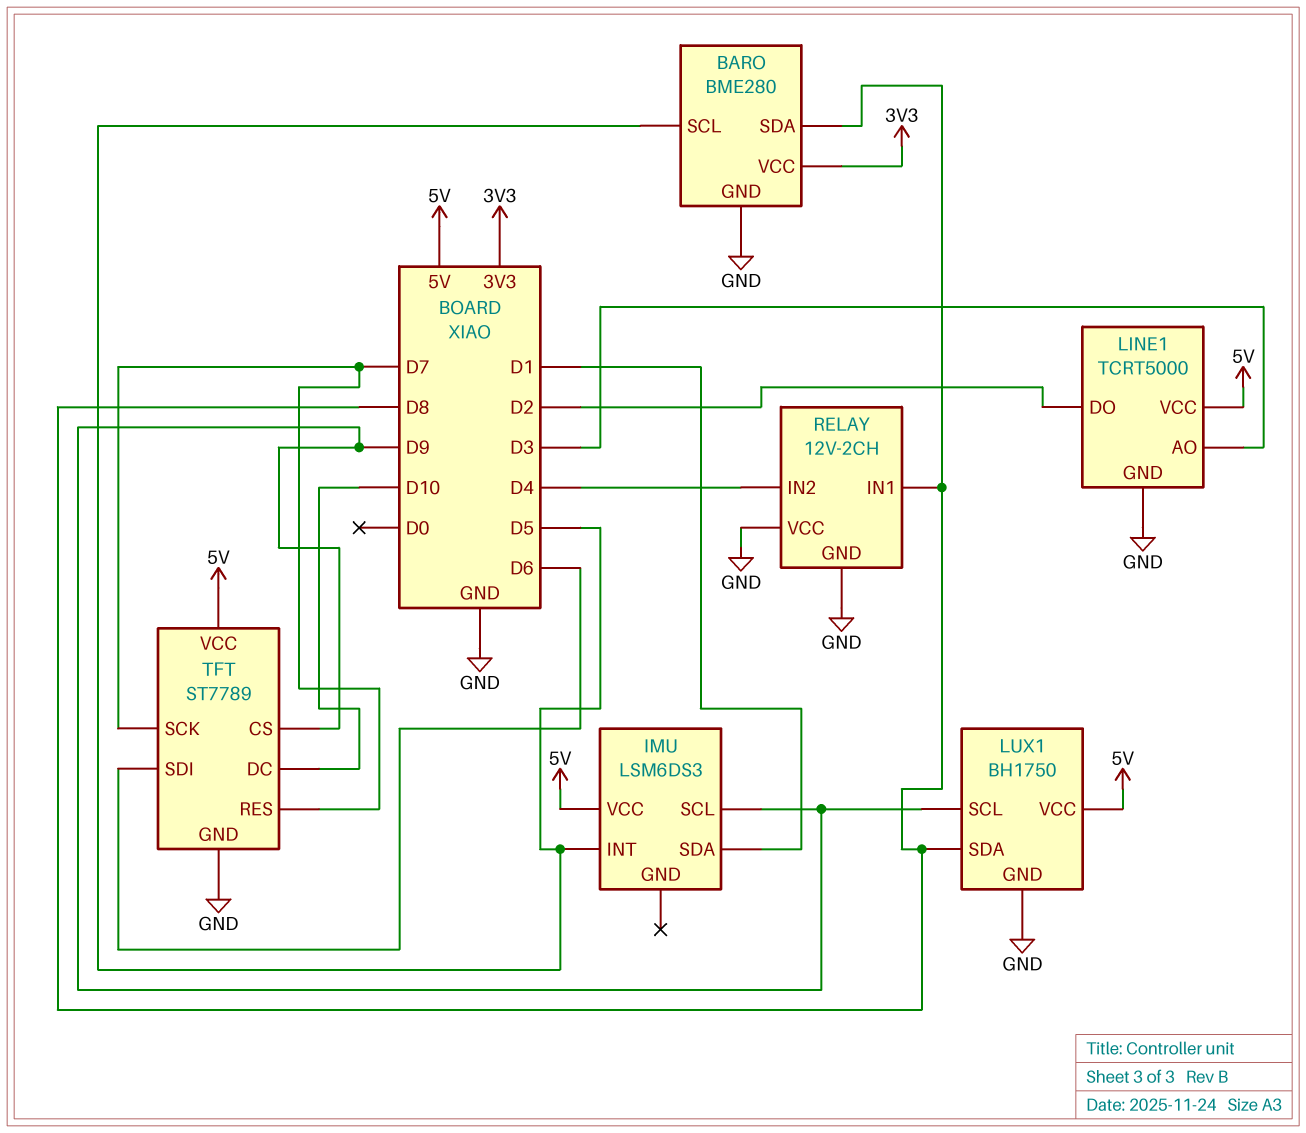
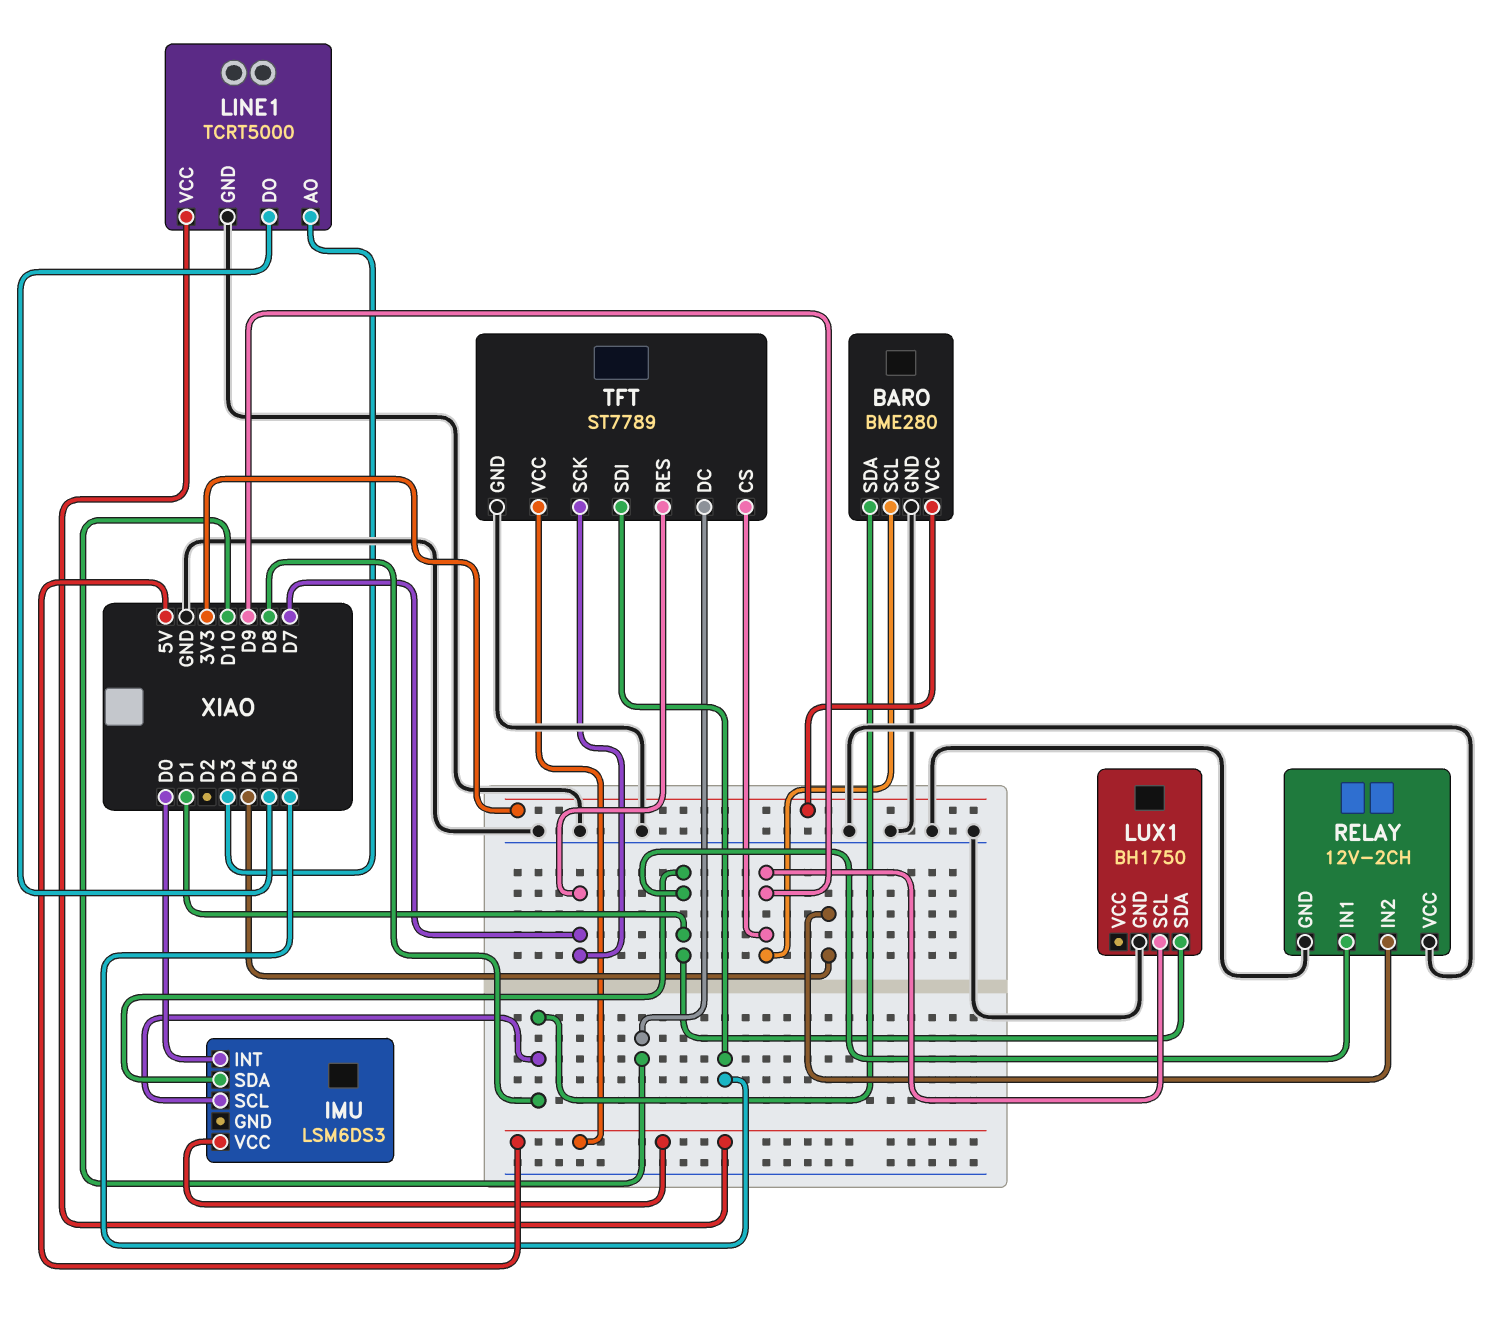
BARO pin SCL: D5 -> D9
IMU pin INT: D5 -> D0
IMU pin SCL: D9 -> D8
LINE1 pin DO: D2 -> D5
LUX1 pin SDA: D8 -> D1
LUX1 pin VCC: 5V -> none
RELAY pin IN1: D8 -> D1

